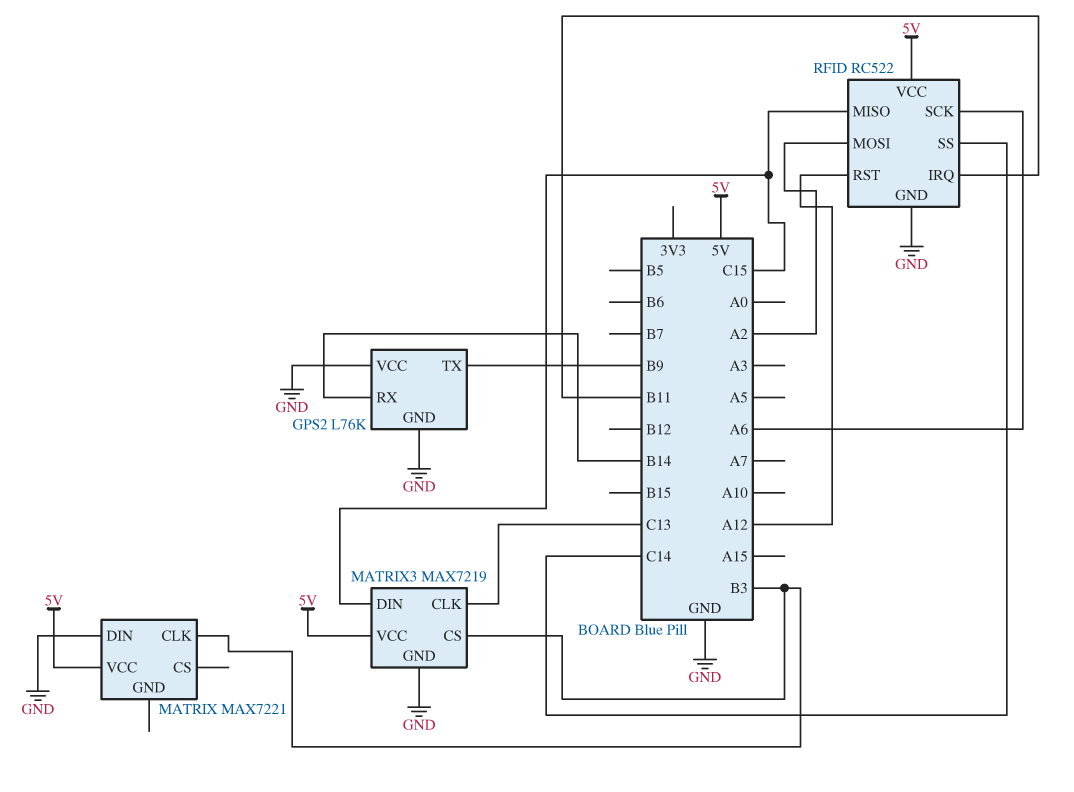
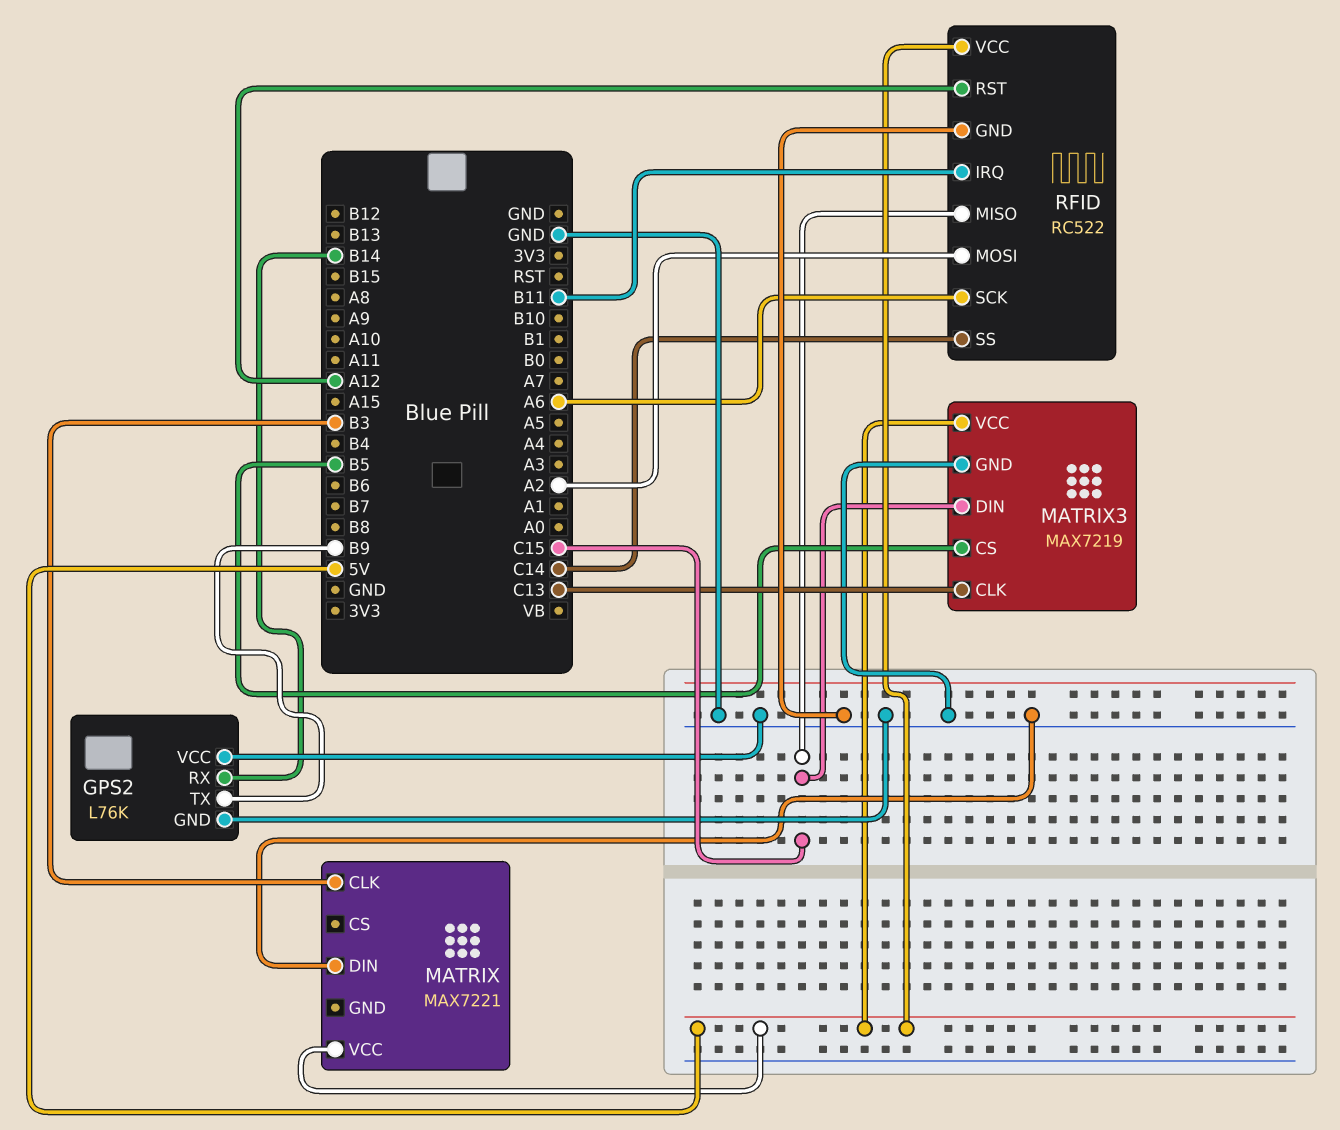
MATRIX3 pin CS: B3 -> B5

